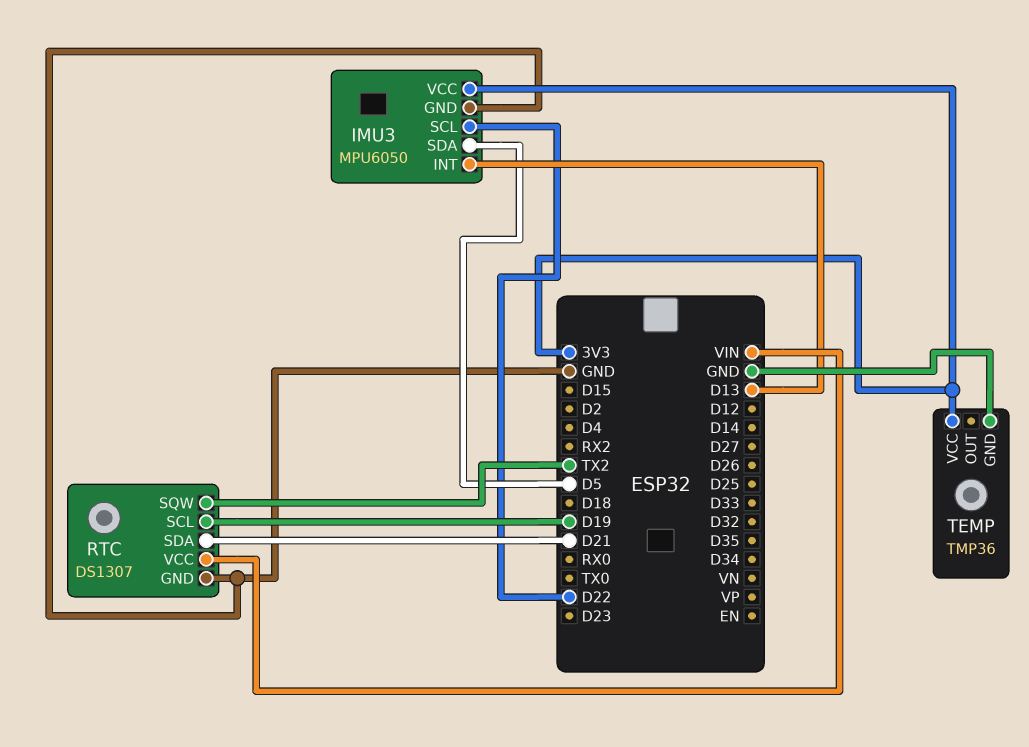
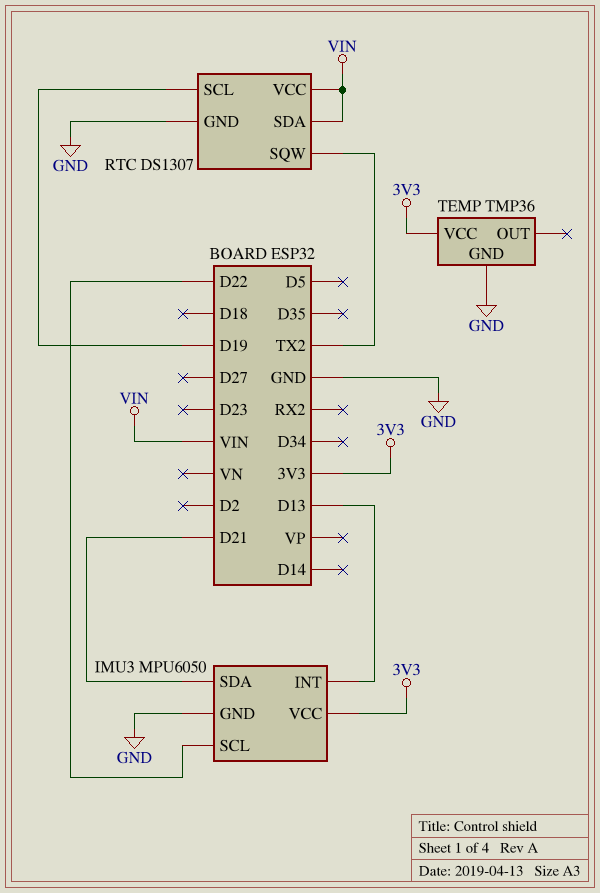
IMU3 pin SDA: D5 -> D21
RTC pin SDA: D21 -> VIN

